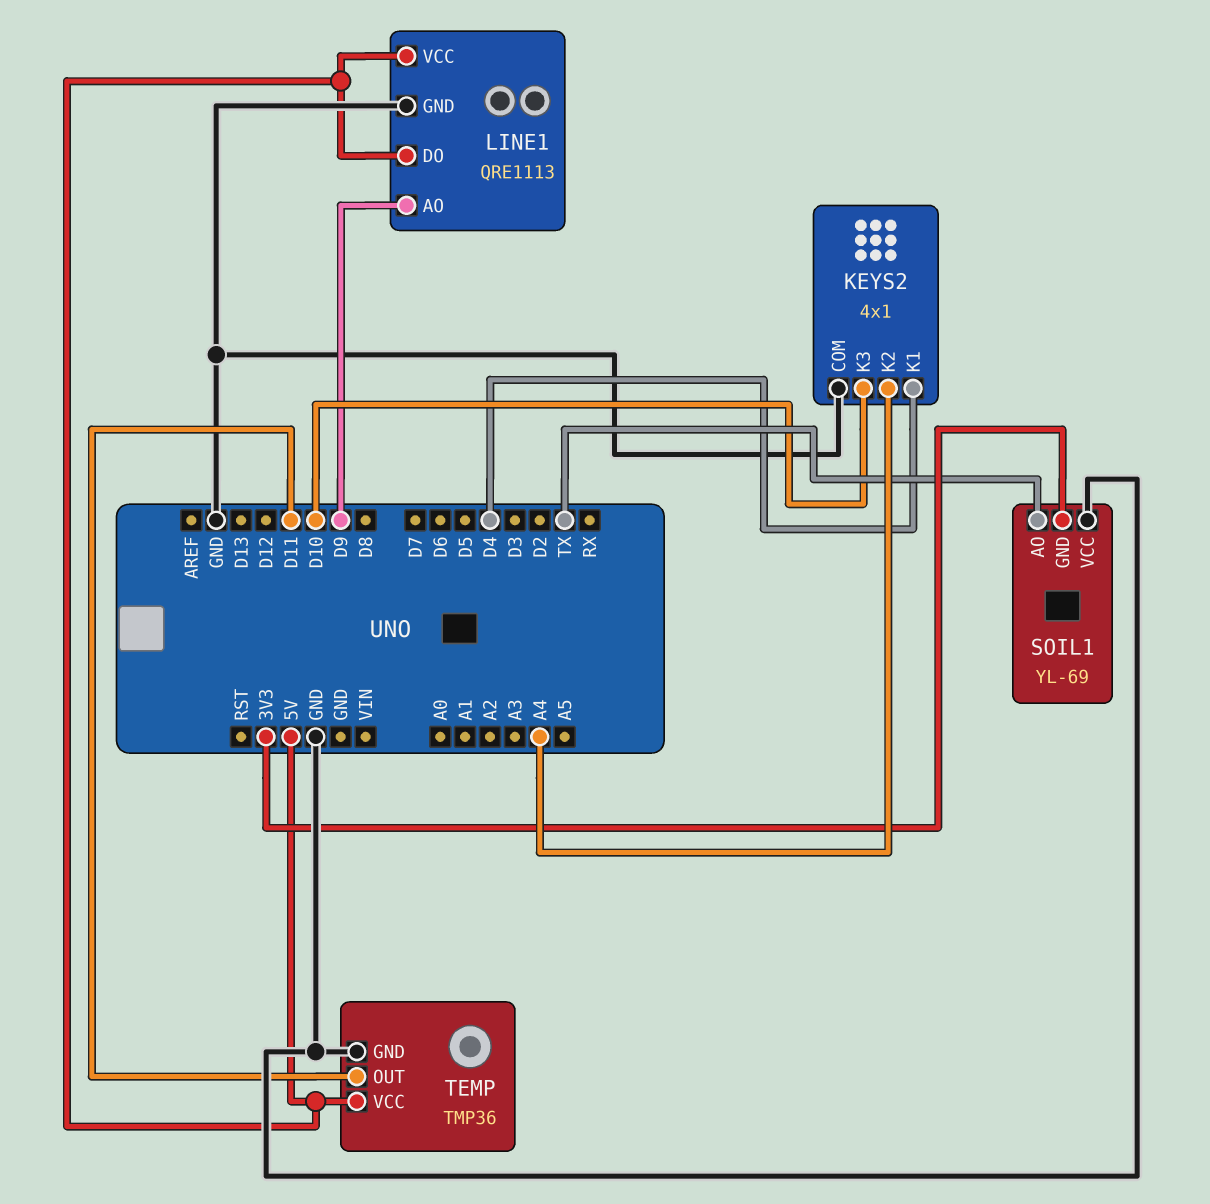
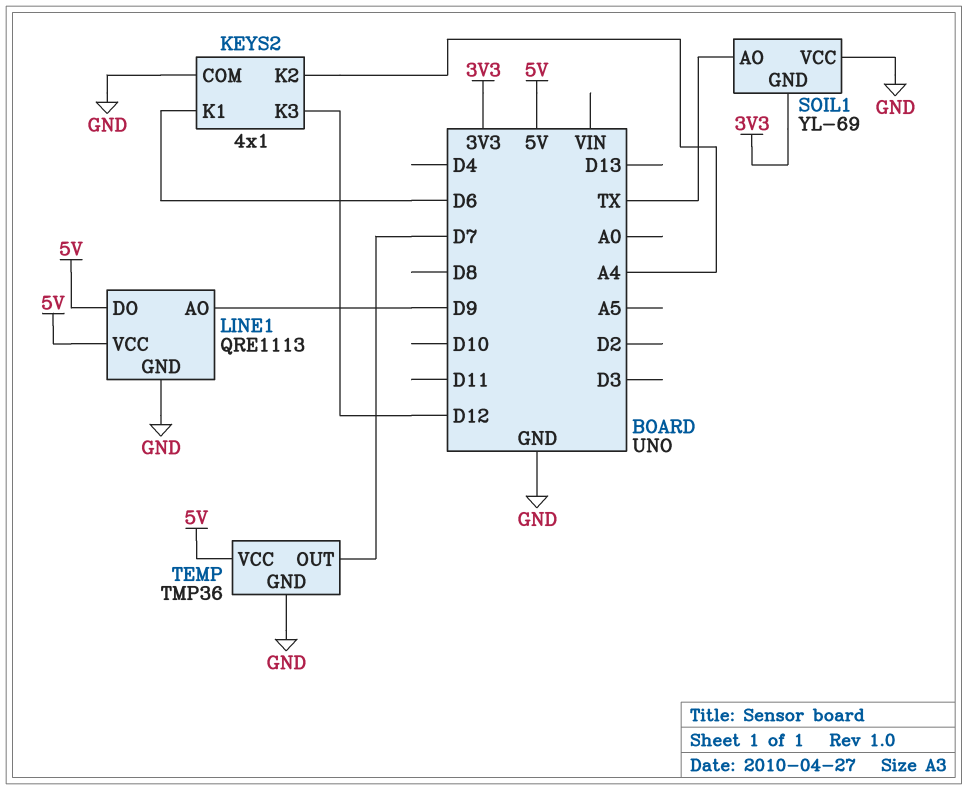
KEYS2 pin K1: D4 -> D6
KEYS2 pin K3: D10 -> D12
TEMP pin OUT: D11 -> D7

